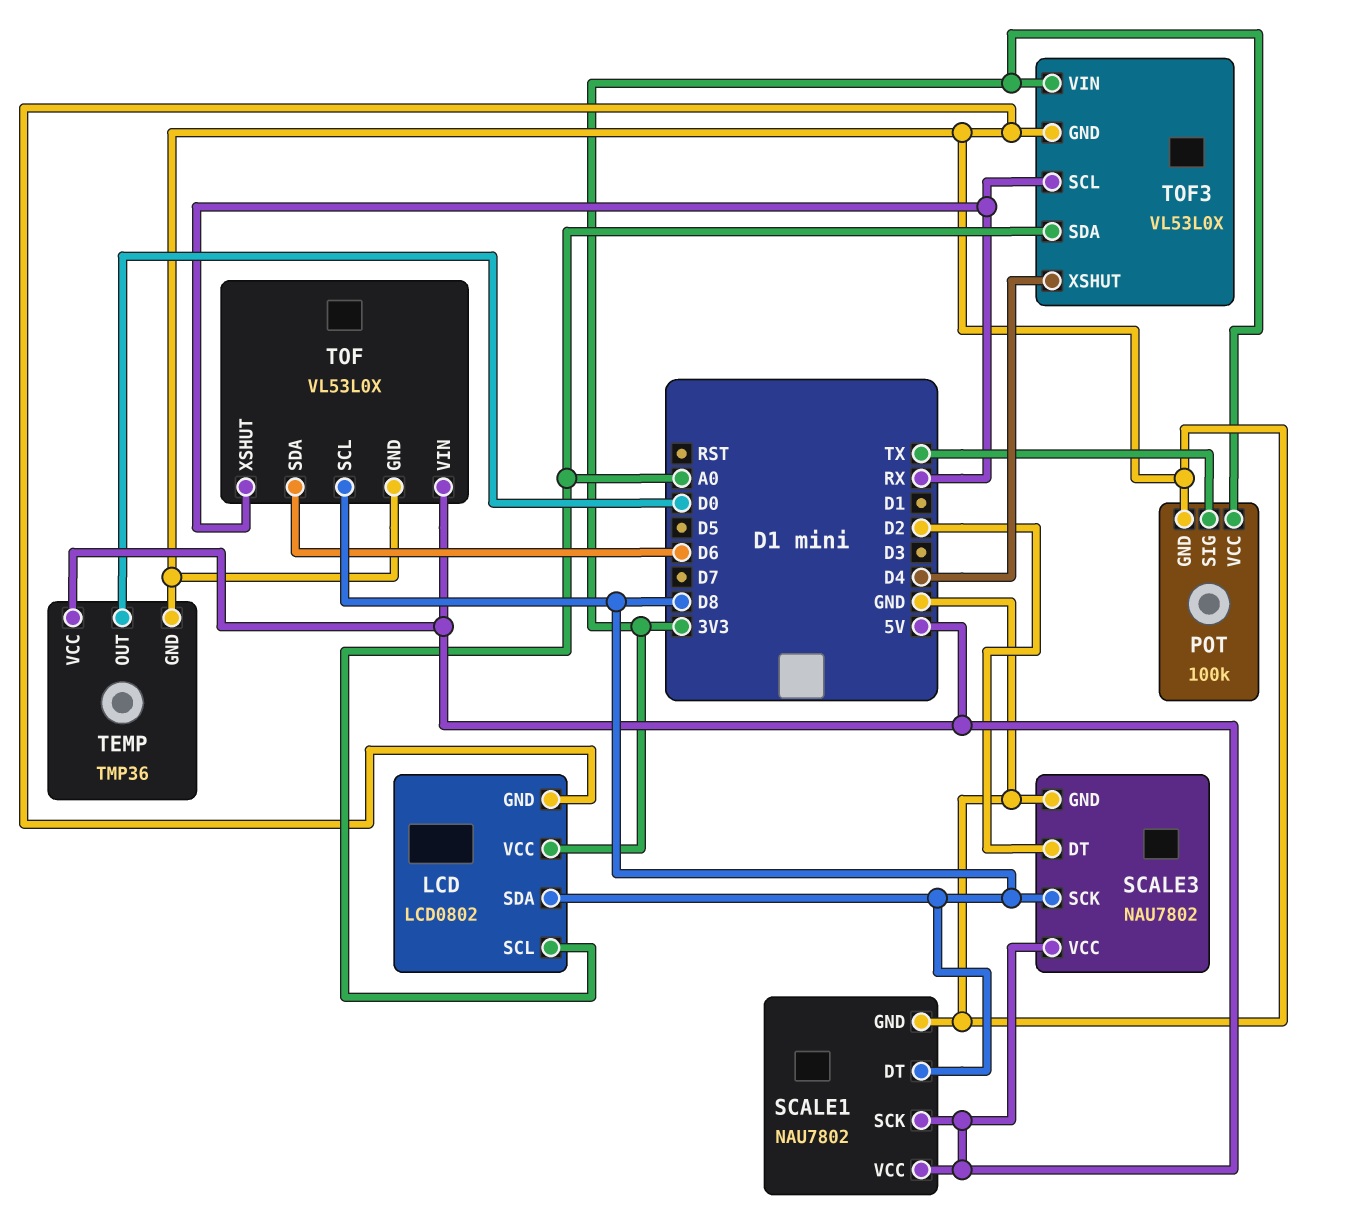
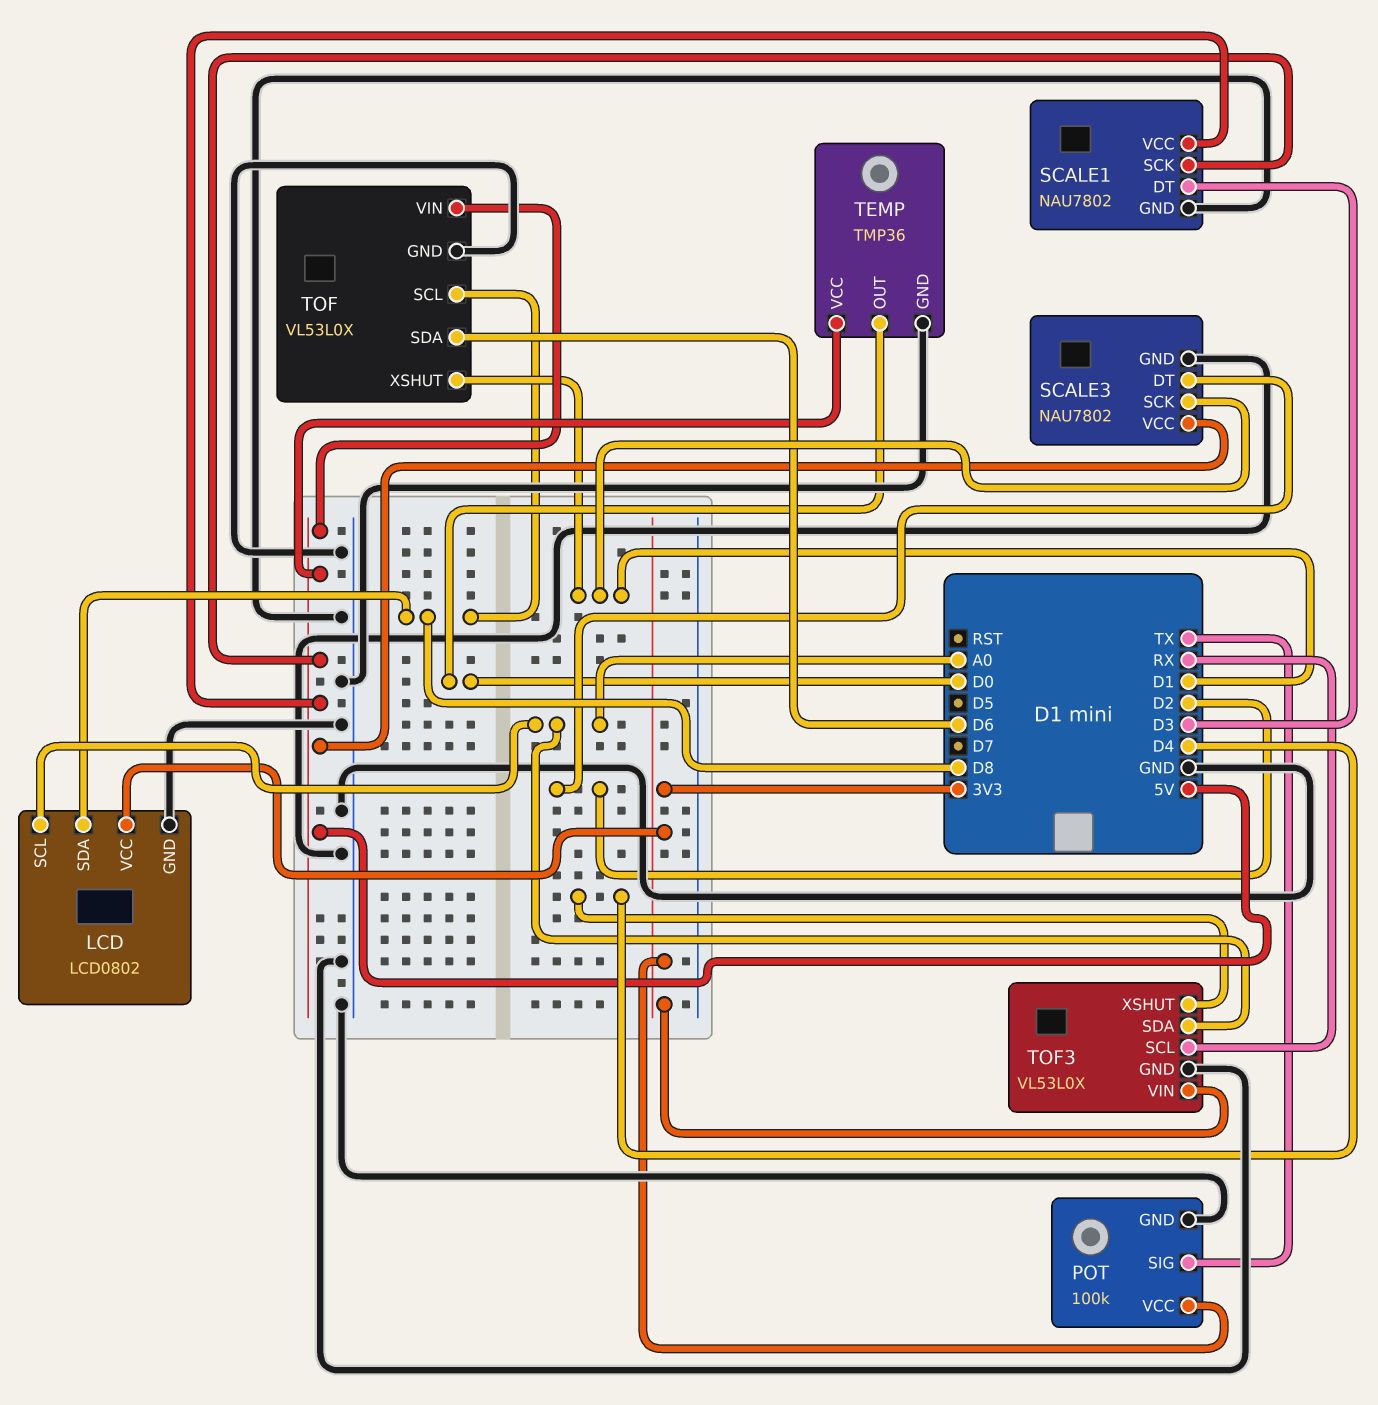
SCALE1 pin DT: D8 -> D3
SCALE3 pin SCK: D8 -> D1
TOF pin XSHUT: RX -> D1

